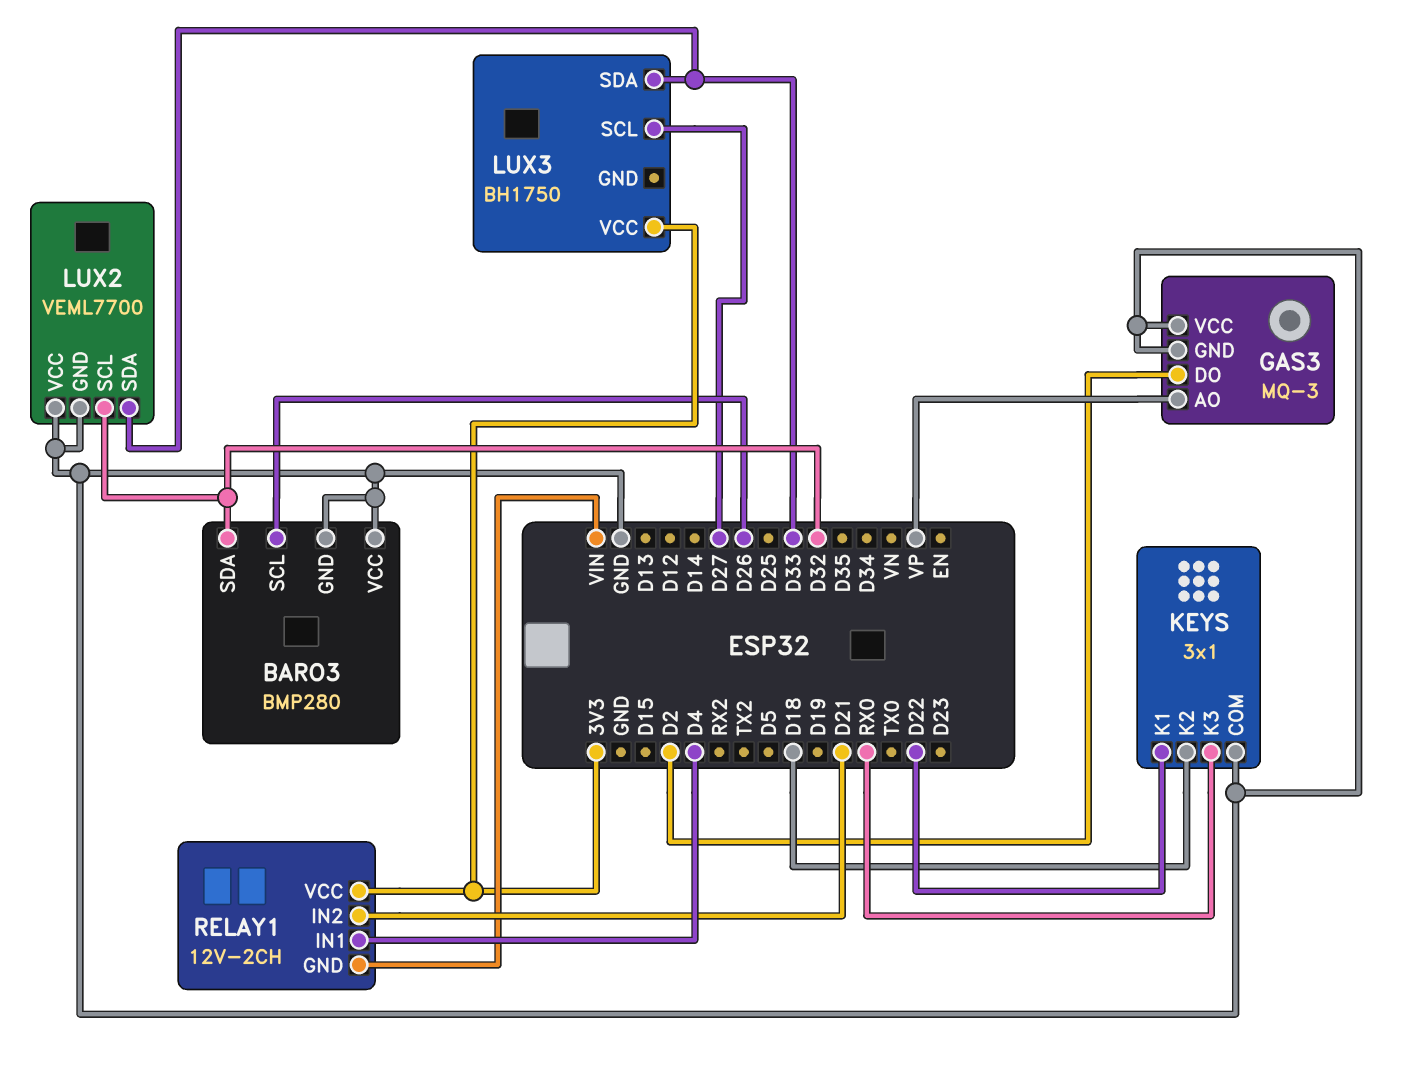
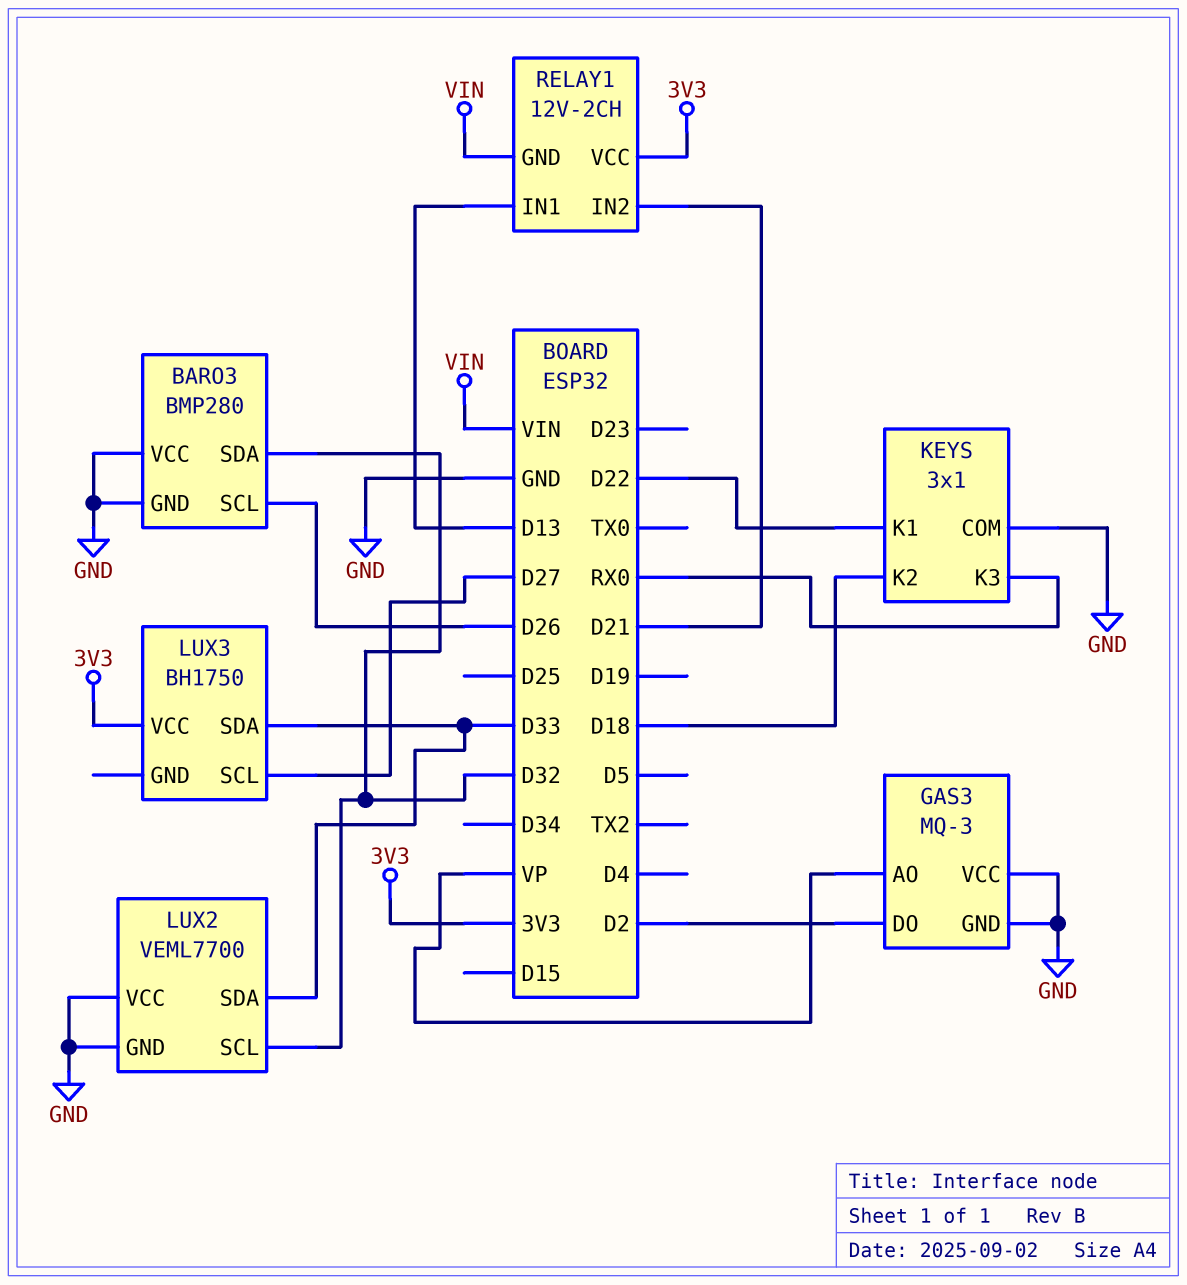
RELAY1 pin IN1: D4 -> D13

